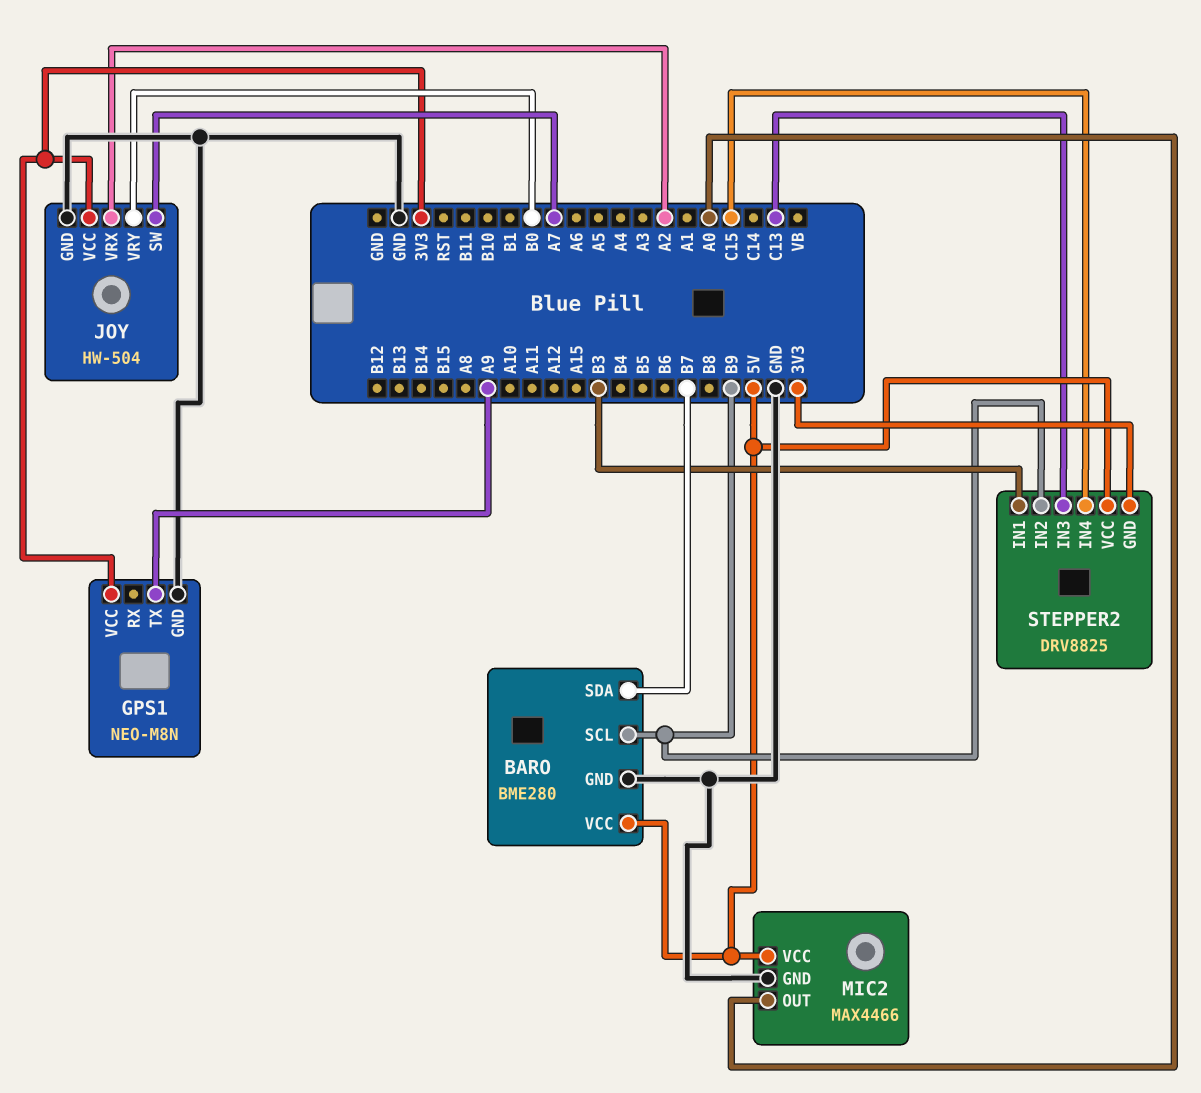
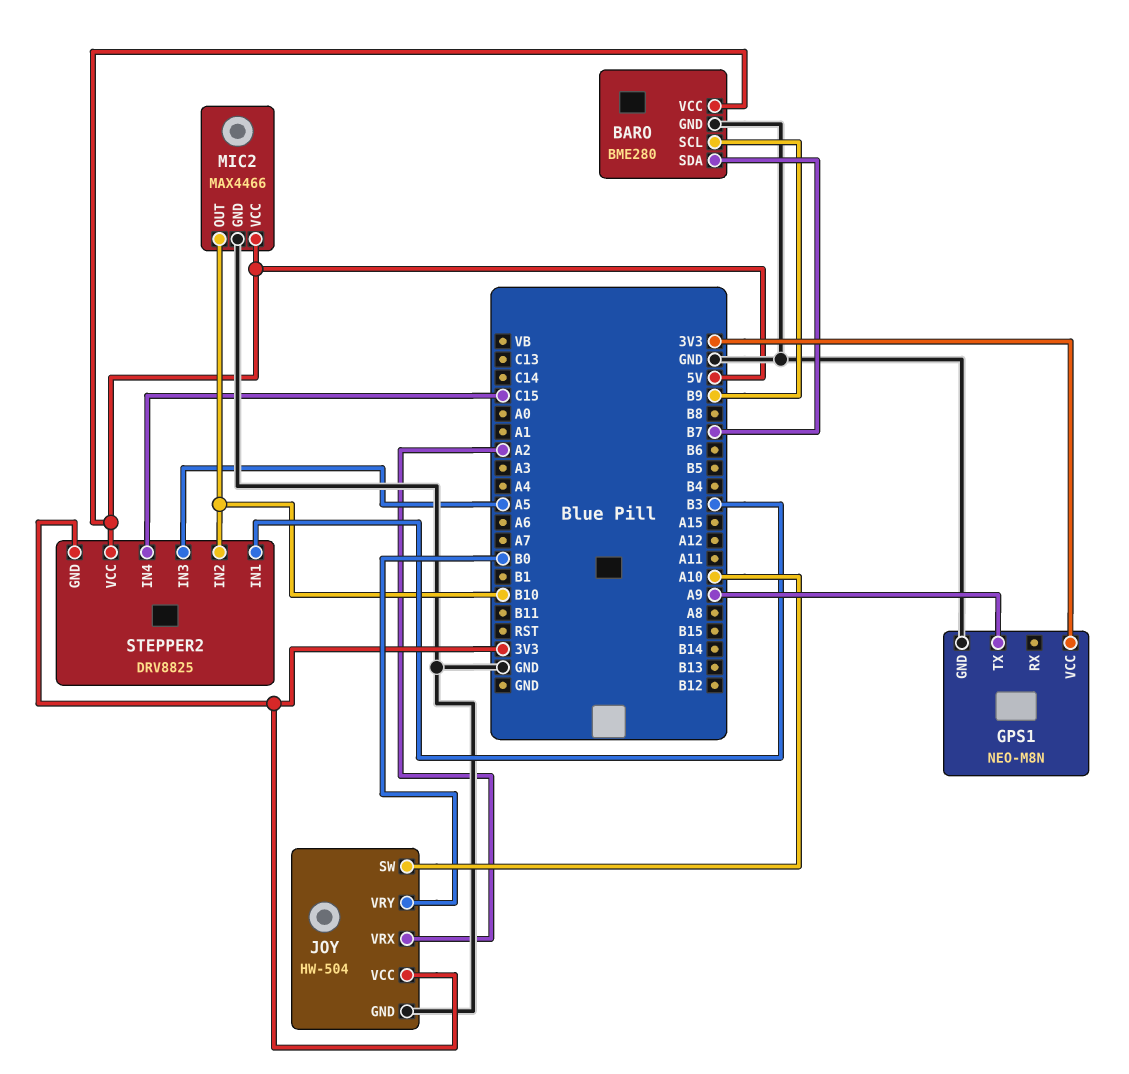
JOY pin SW: A7 -> A10
MIC2 pin OUT: A0 -> B10
STEPPER2 pin IN2: B9 -> B10
STEPPER2 pin IN3: C13 -> A5

